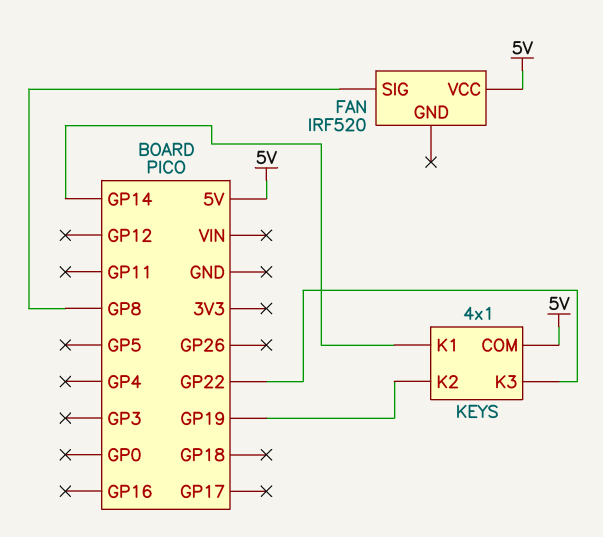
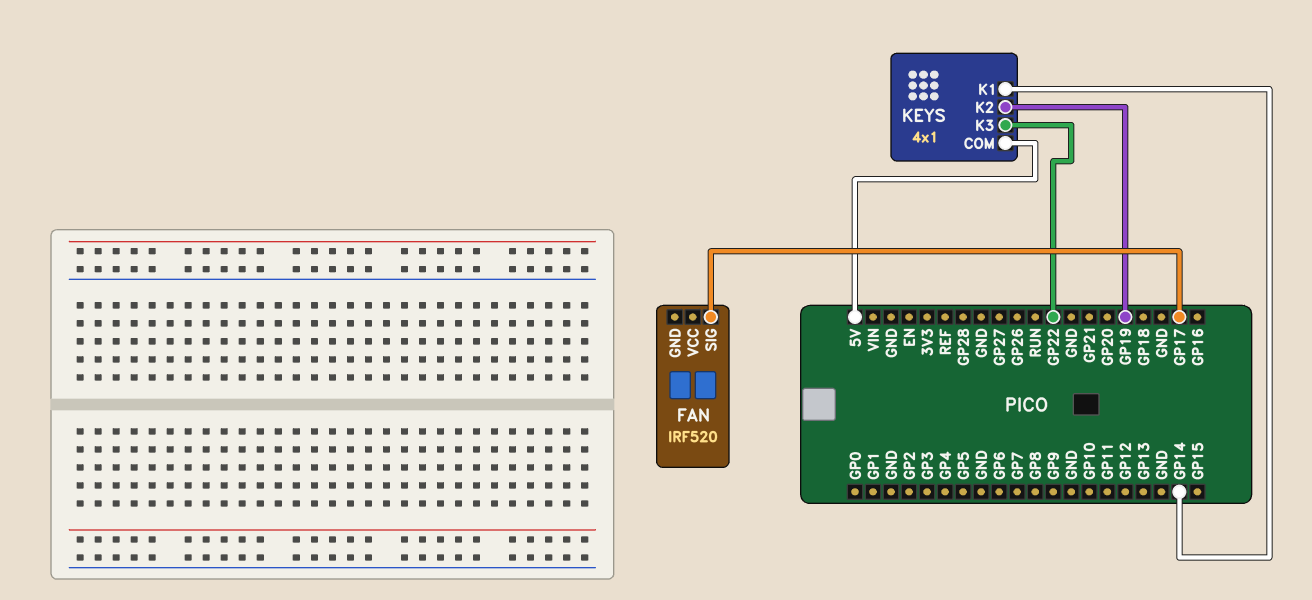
FAN pin SIG: GP8 -> GP17
FAN pin VCC: 5V -> none

